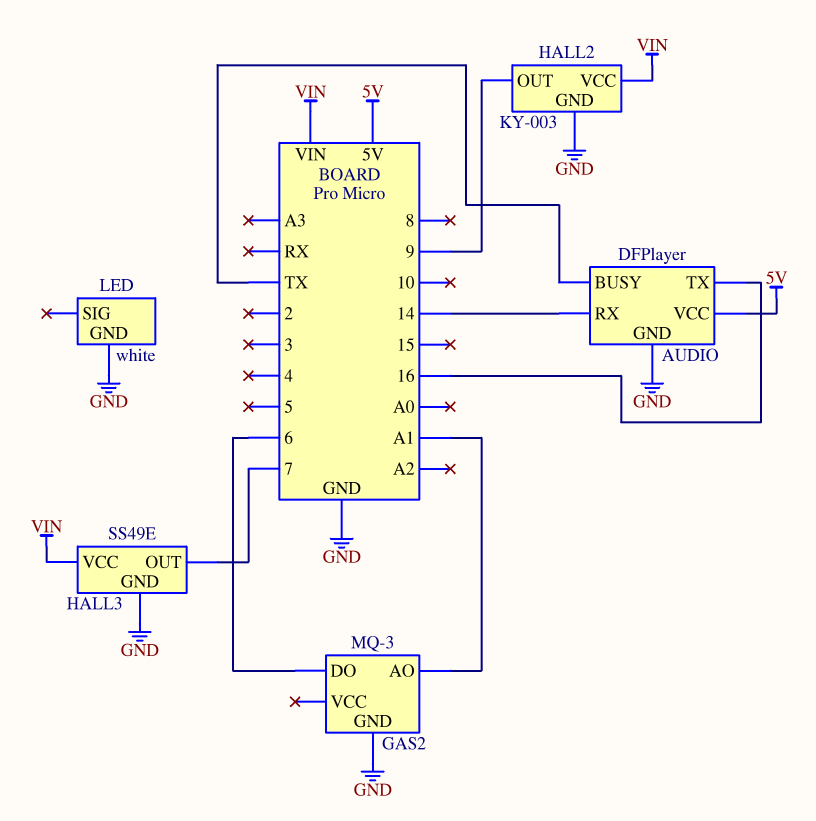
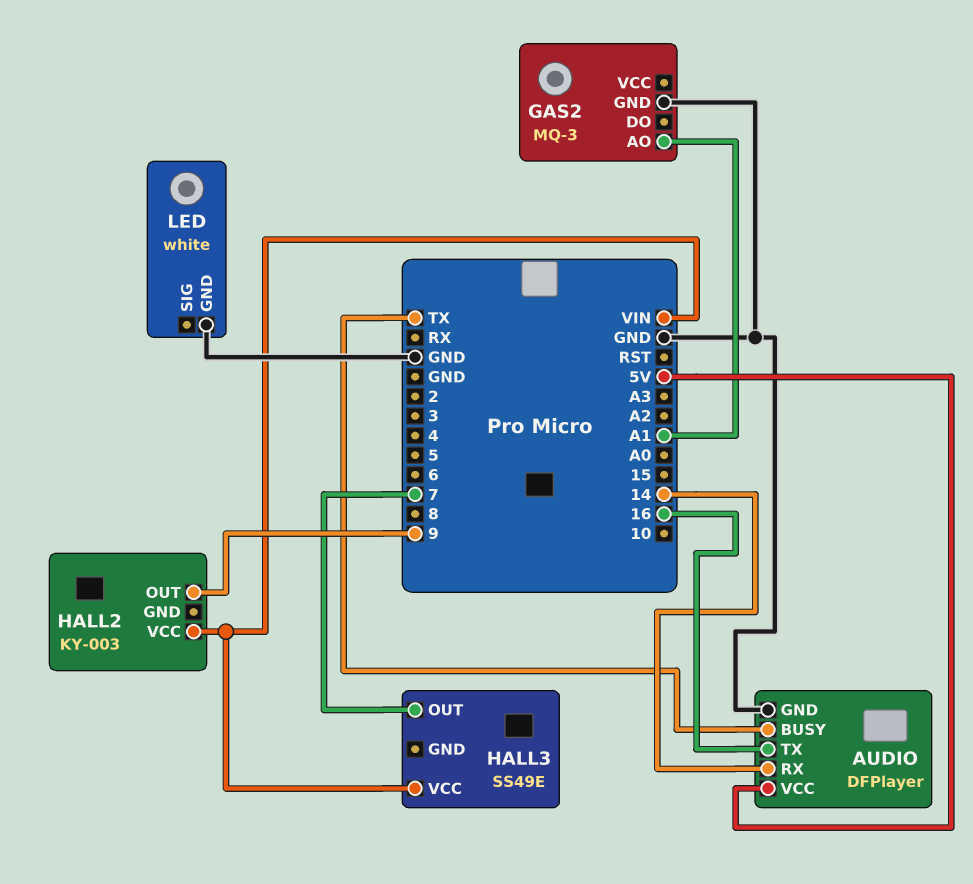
GAS2 pin DO: 6 -> none
HALL2 pin GND: GND -> none
HALL3 pin GND: GND -> none

